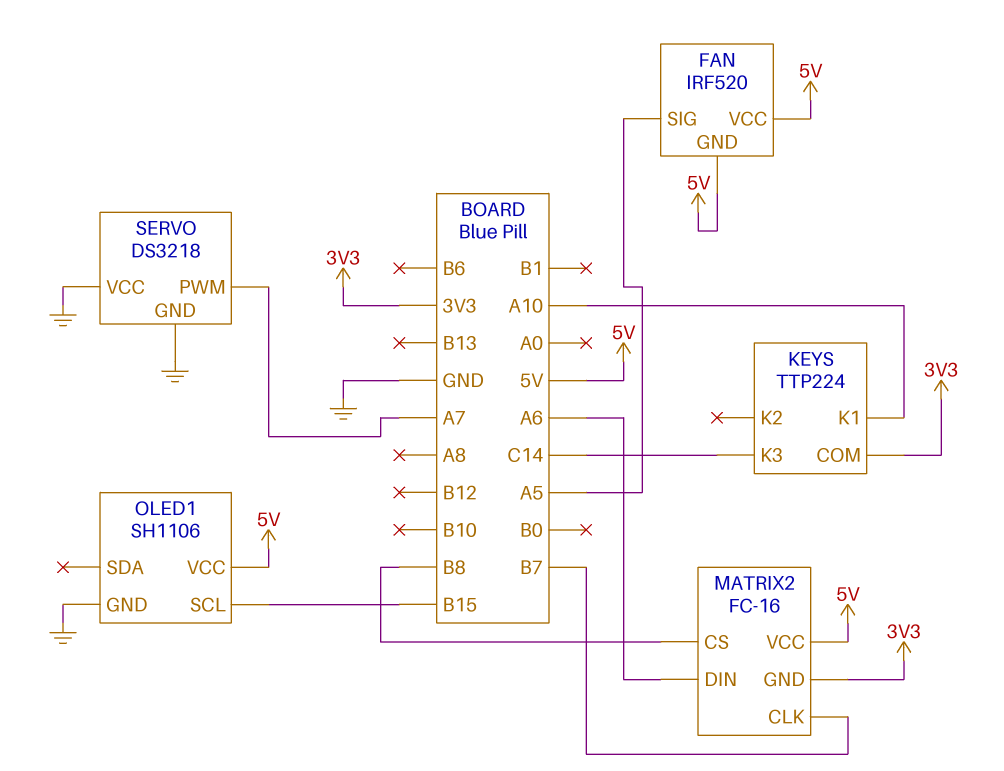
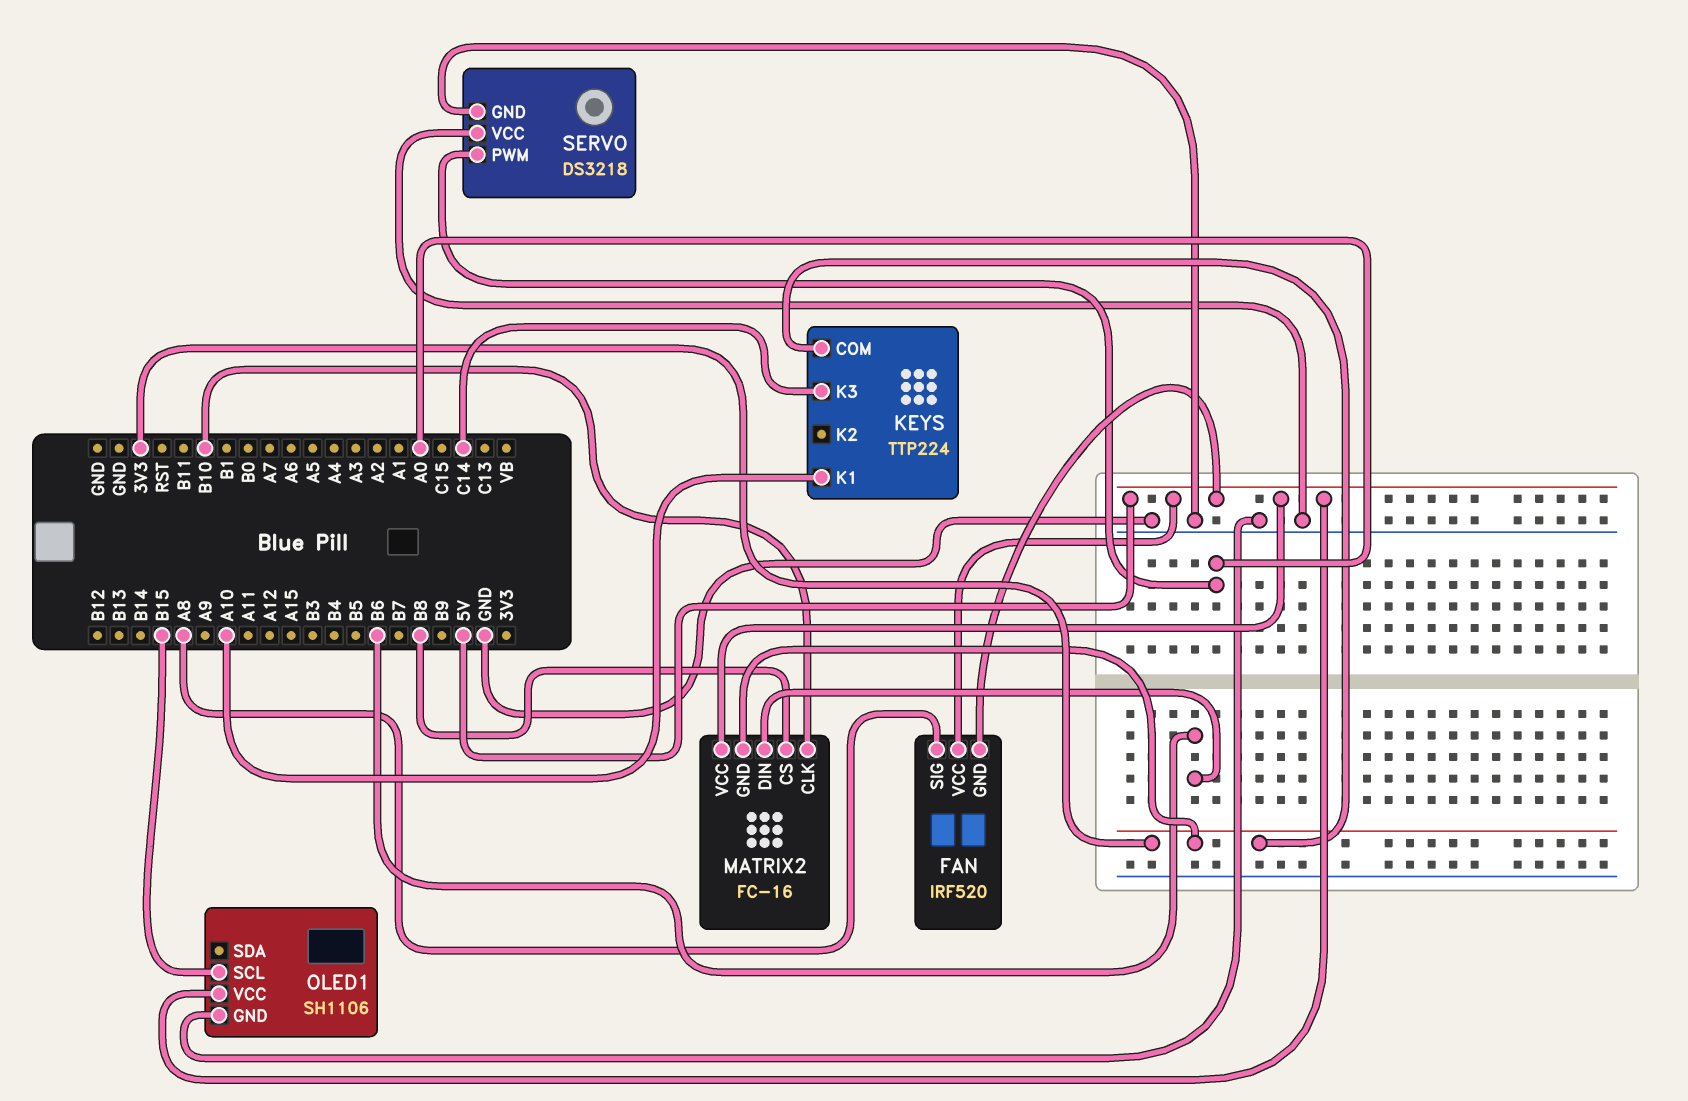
FAN pin SIG: A5 -> A8
MATRIX2 pin CLK: B7 -> B10
MATRIX2 pin DIN: A6 -> B6
SERVO pin PWM: A7 -> A0

